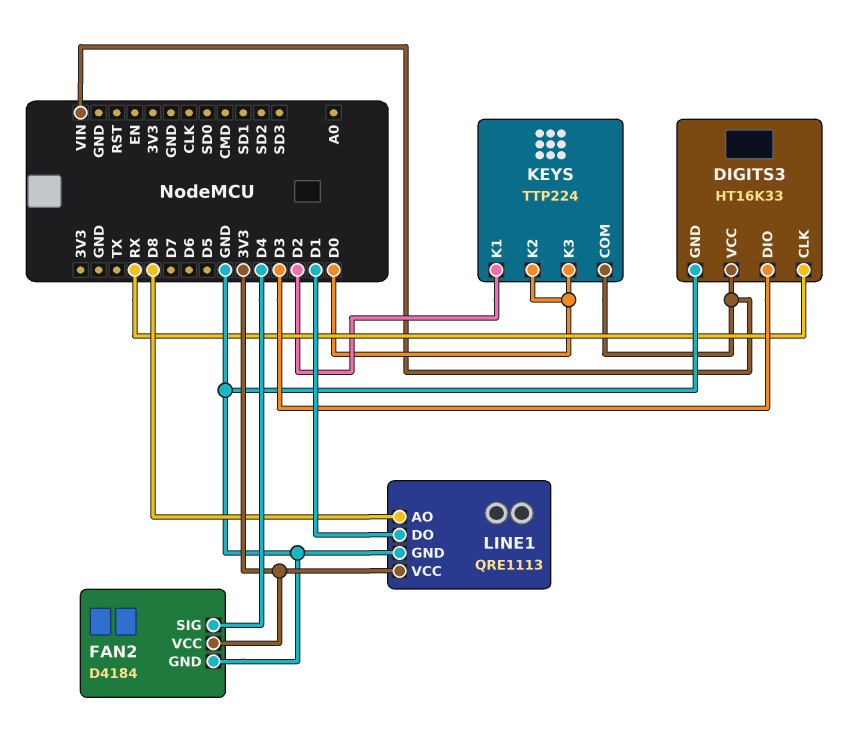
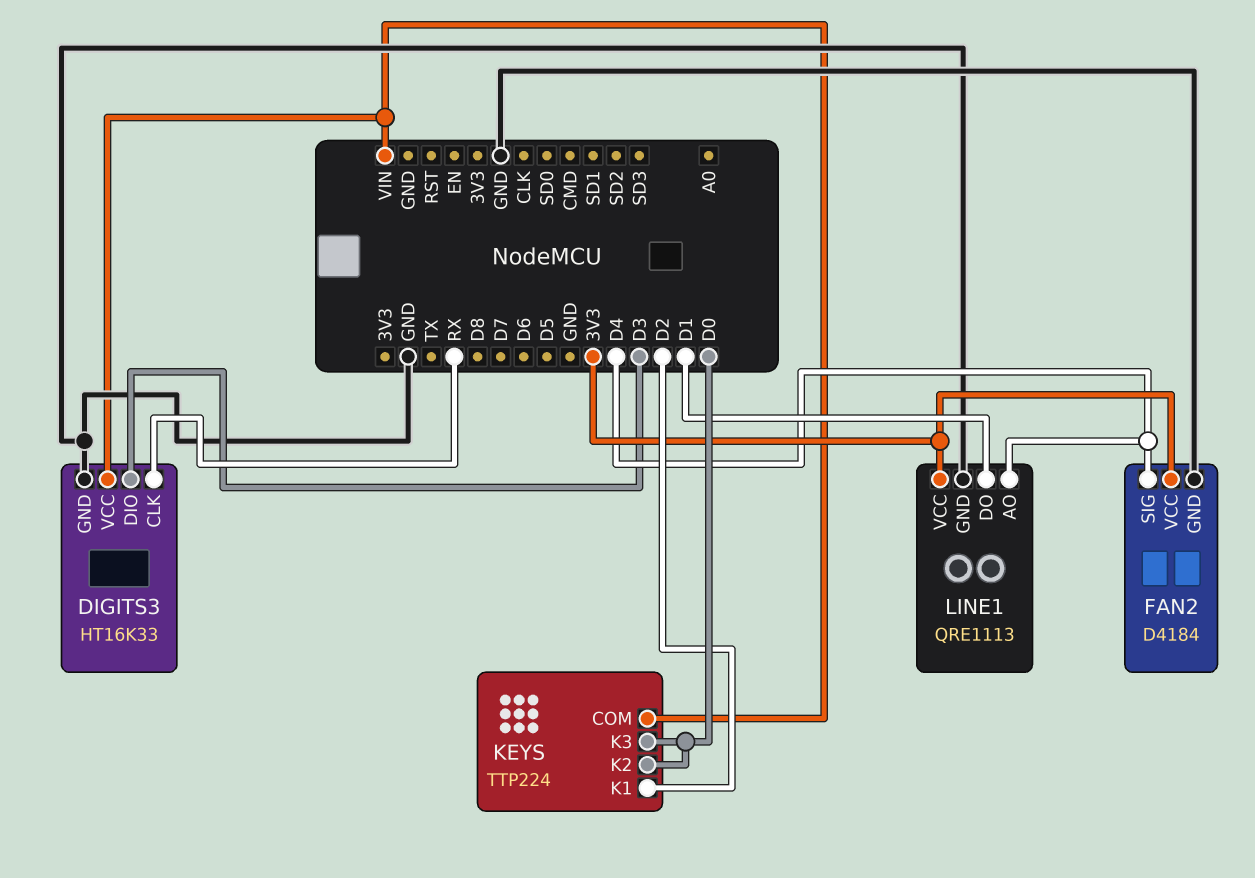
LINE1 pin AO: D8 -> D4

